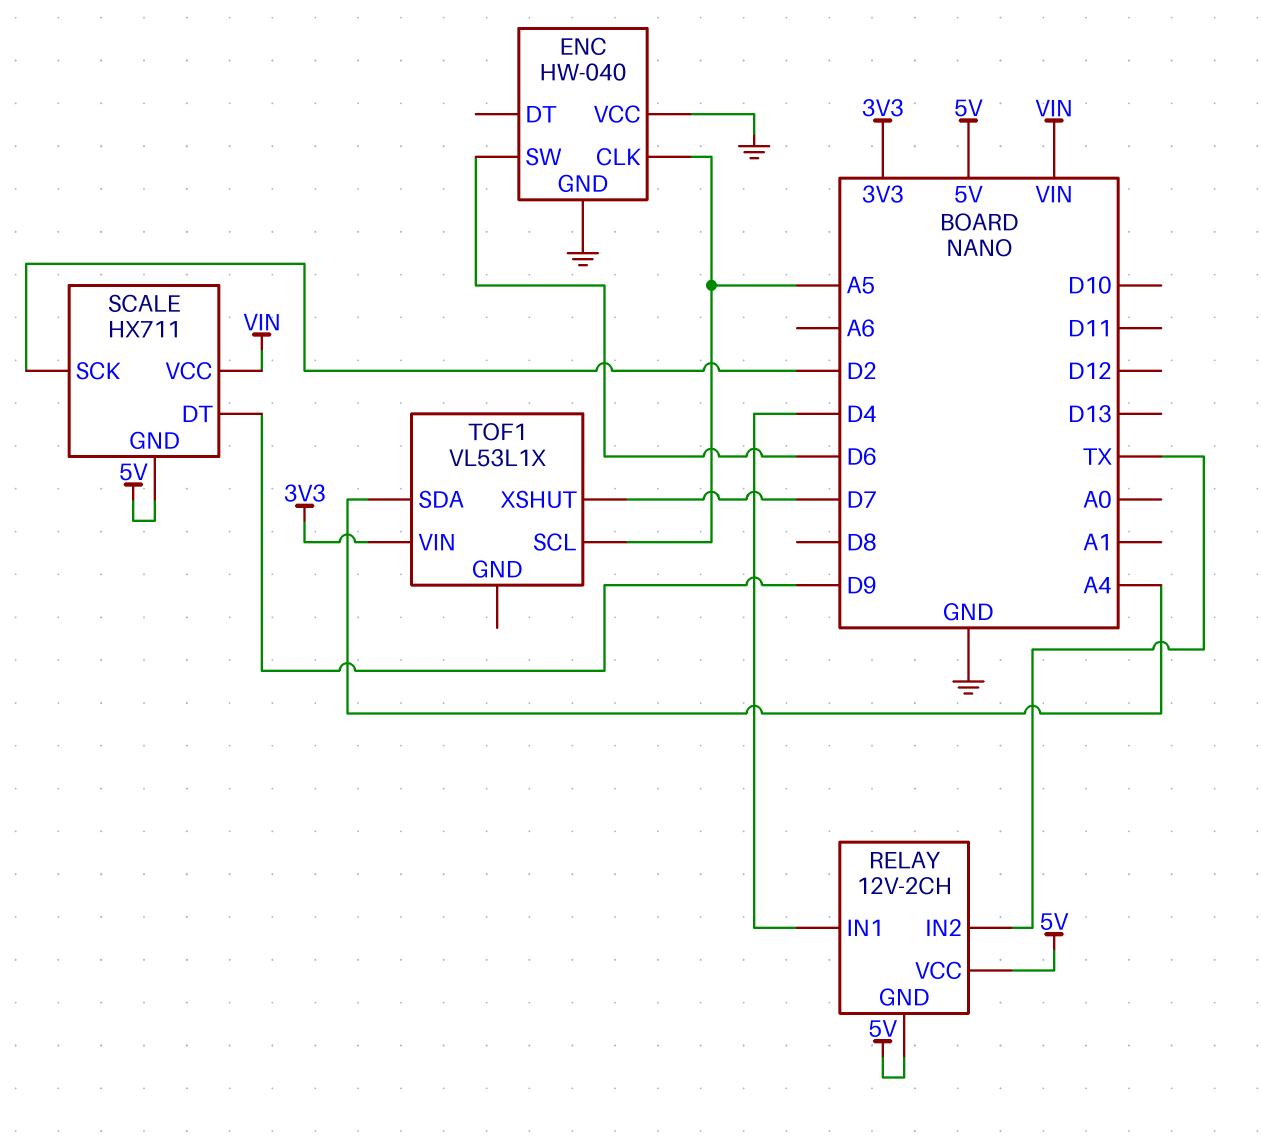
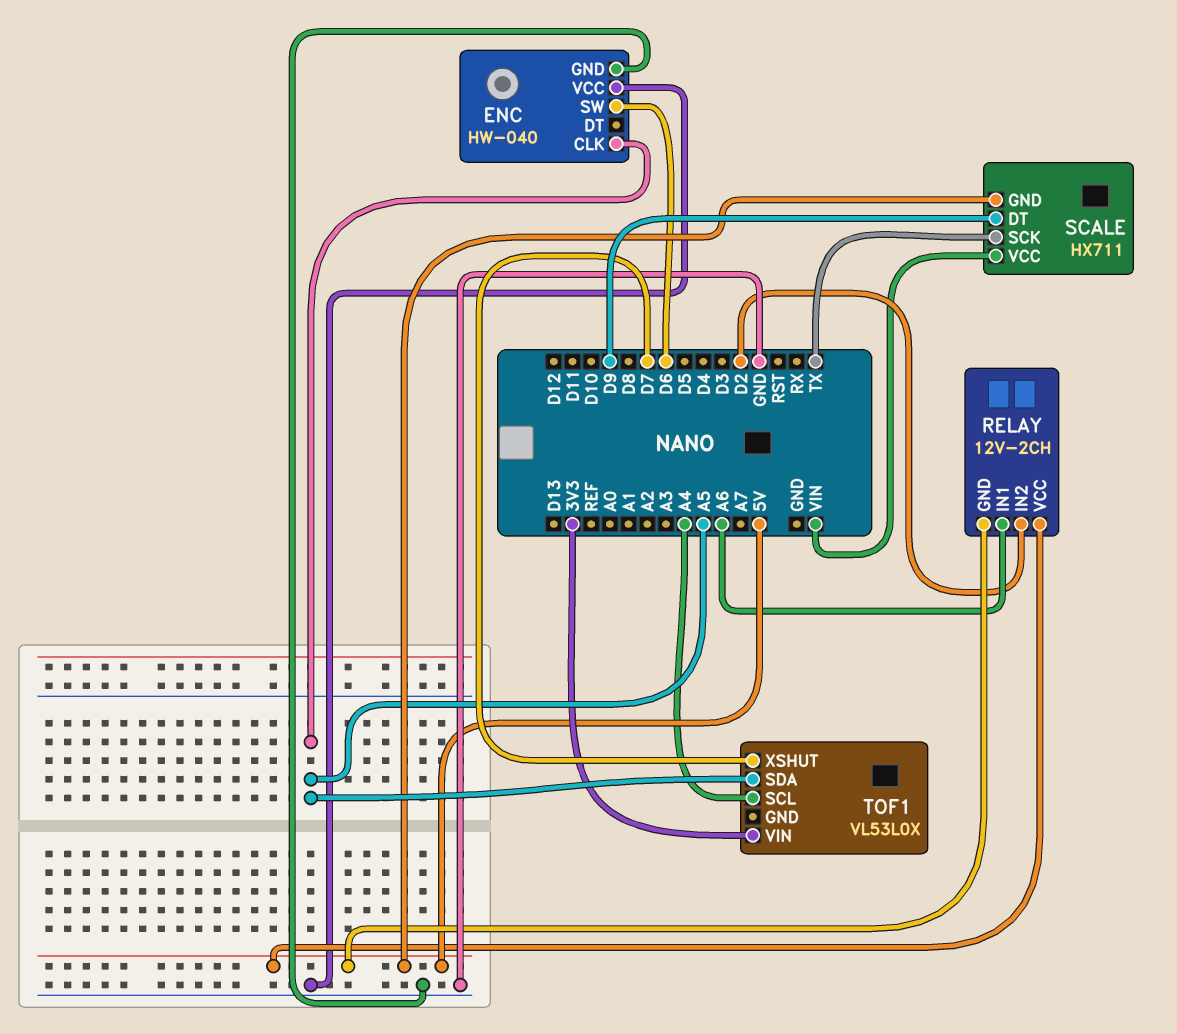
RELAY pin IN1: D4 -> A6
RELAY pin IN2: TX -> D2
SCALE pin SCK: D2 -> TX
TOF1: VL53L1X -> VL53L0X
TOF1 pin SCL: A5 -> A4
TOF1 pin SDA: A4 -> A5

